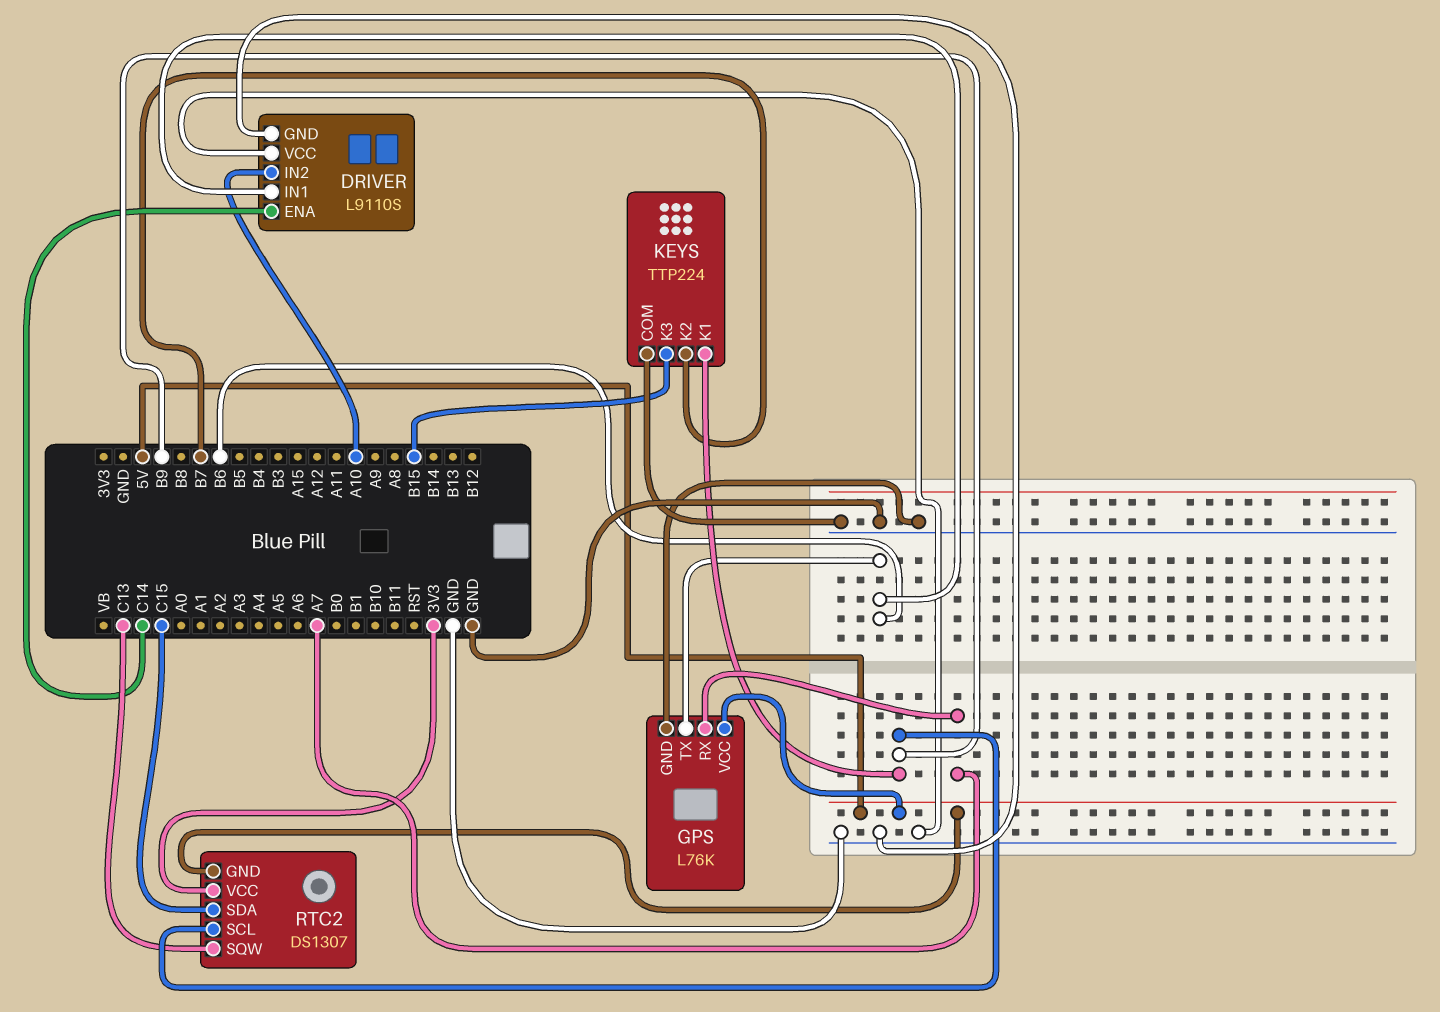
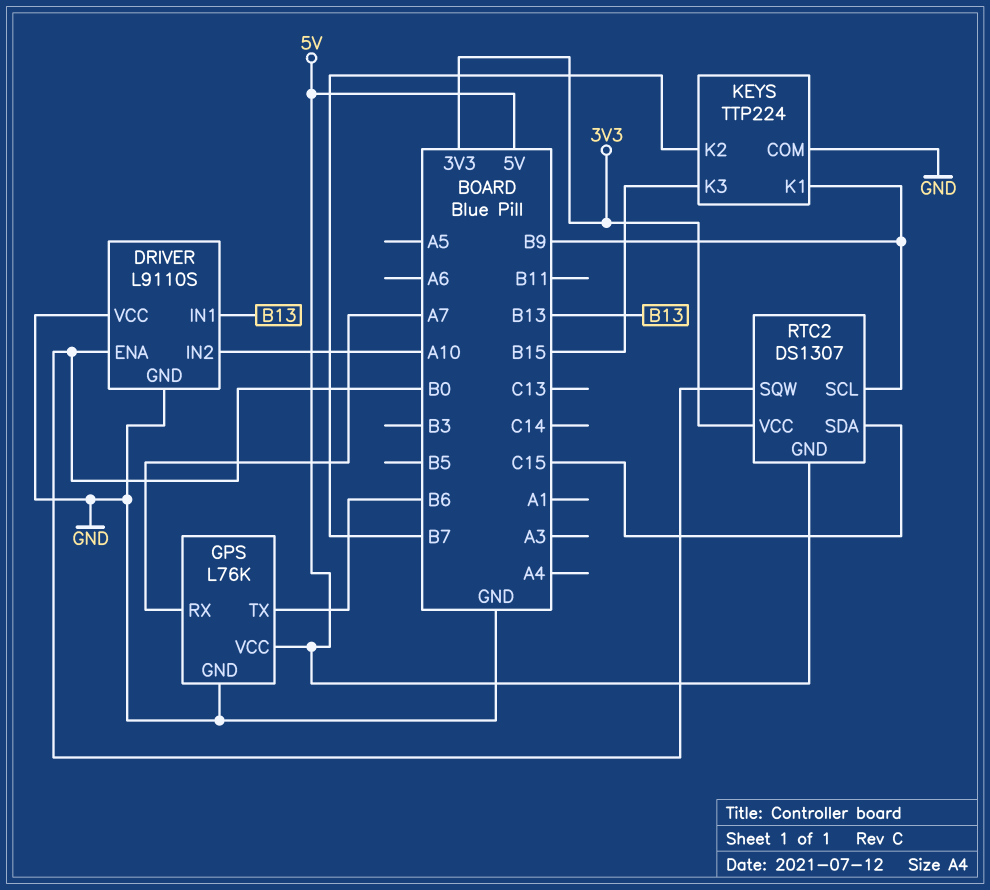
DRIVER pin ENA: C14 -> B0
DRIVER pin IN1: B6 -> B13
RTC2 pin SQW: C13 -> B0

